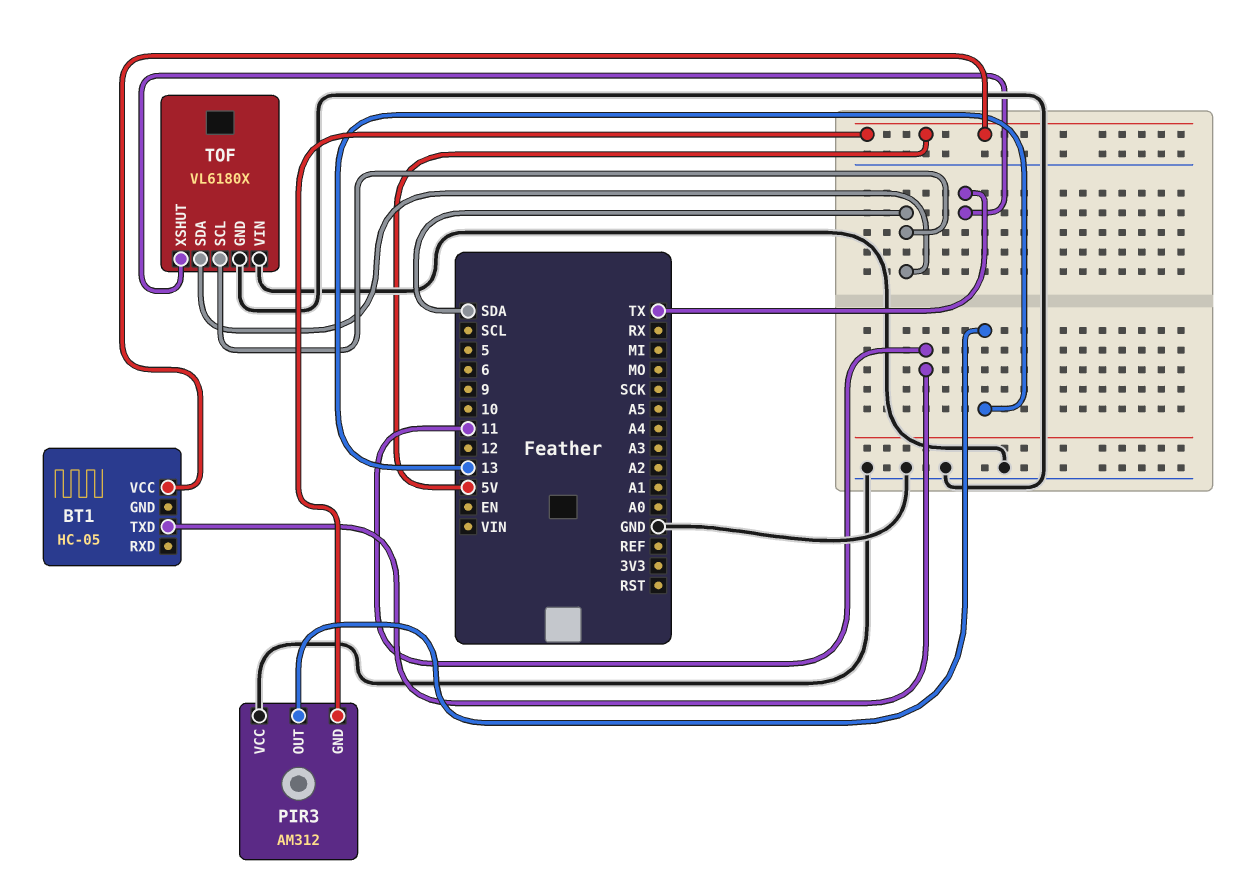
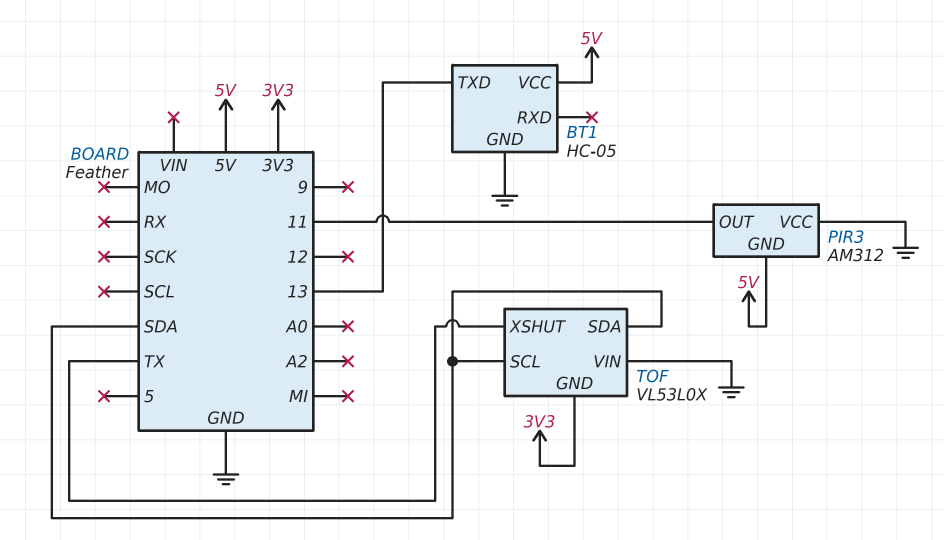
BT1 pin GND: none -> GND
BT1 pin TXD: 11 -> 13
PIR3 pin OUT: 13 -> 11
TOF: VL6180X -> VL53L0X
TOF pin GND: GND -> 3V3

